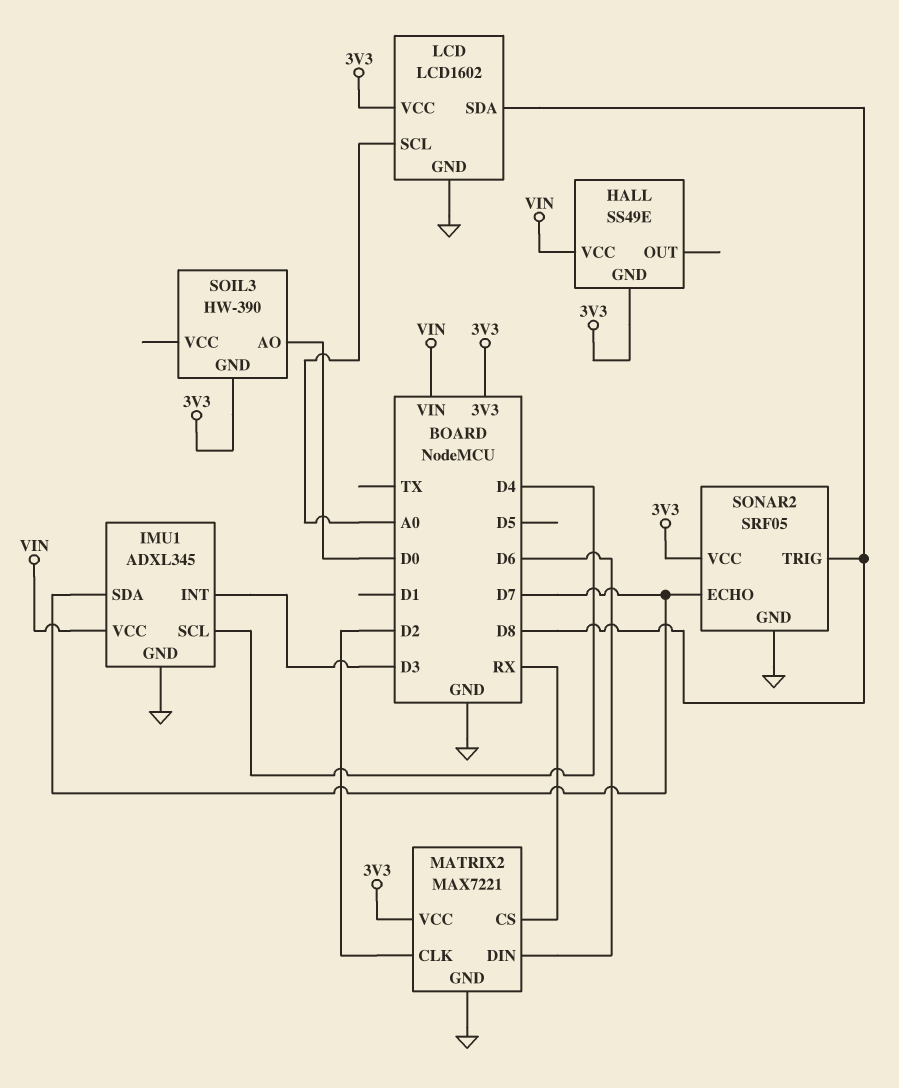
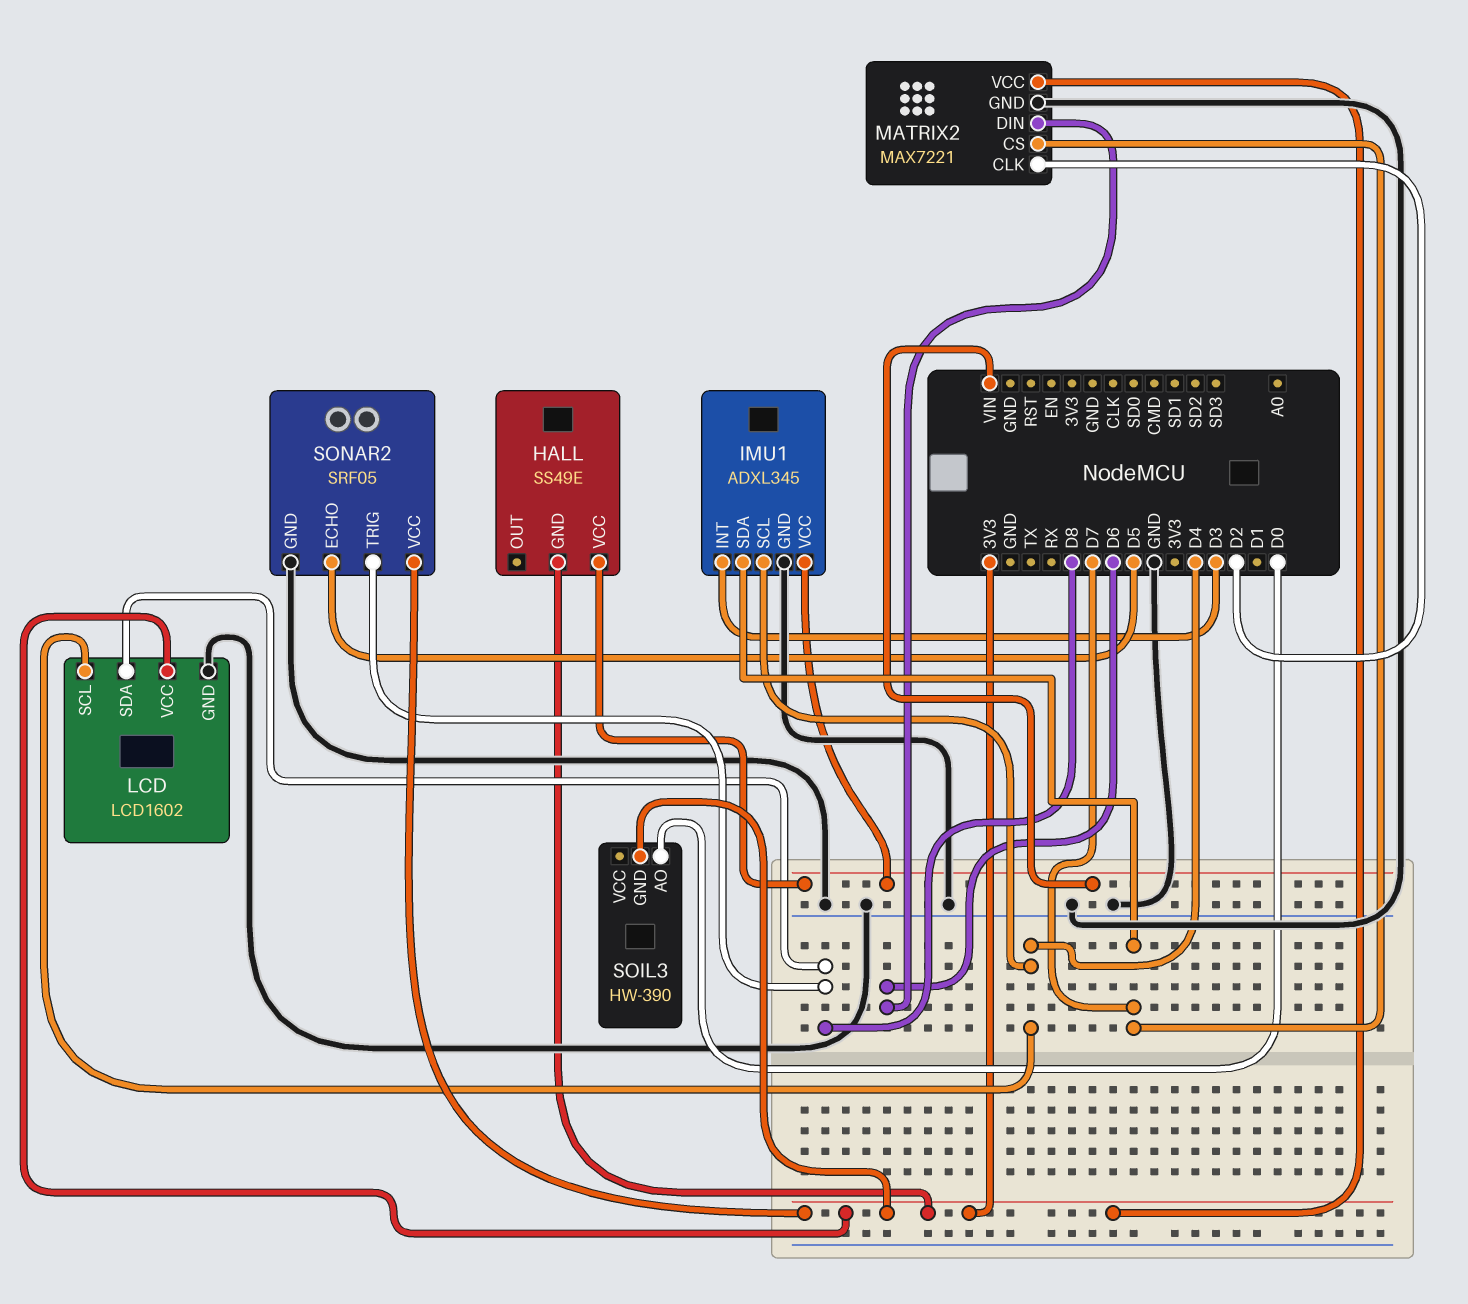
LCD pin SCL: A0 -> D4
MATRIX2 pin CS: RX -> D7
SONAR2 pin ECHO: D7 -> D5

